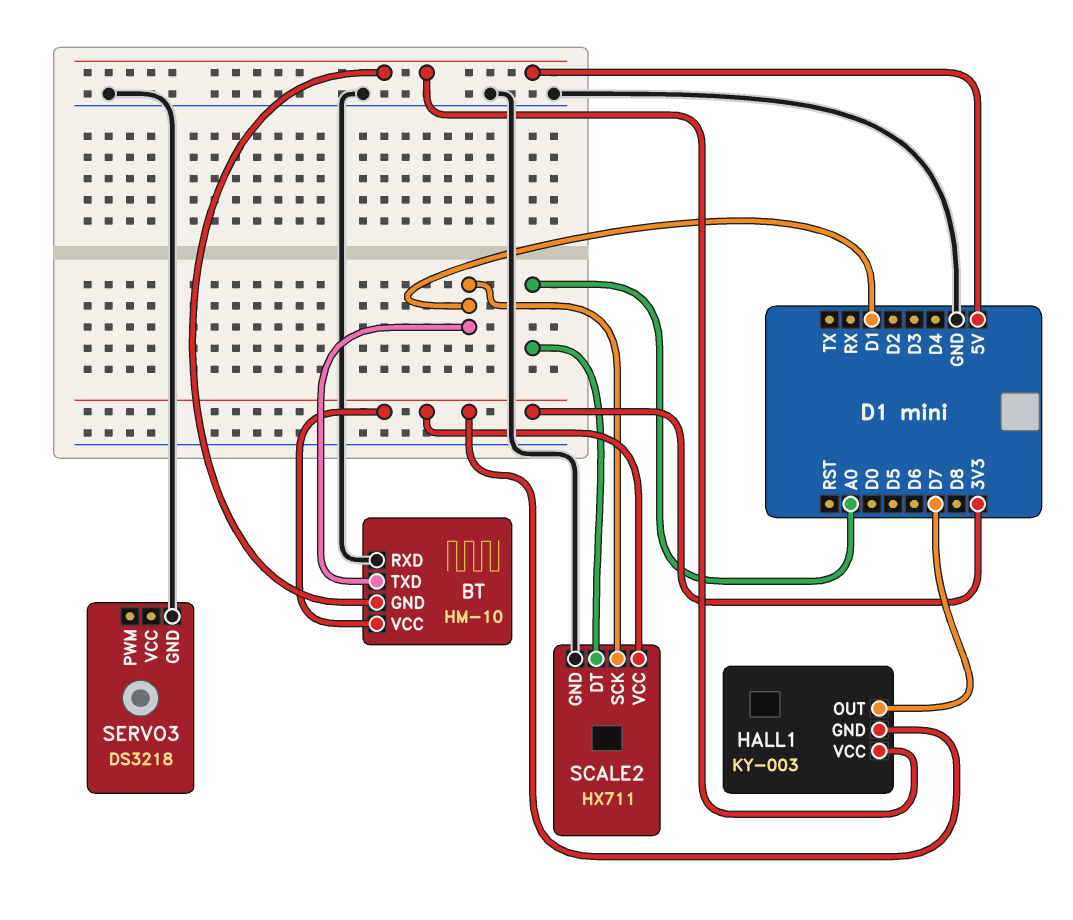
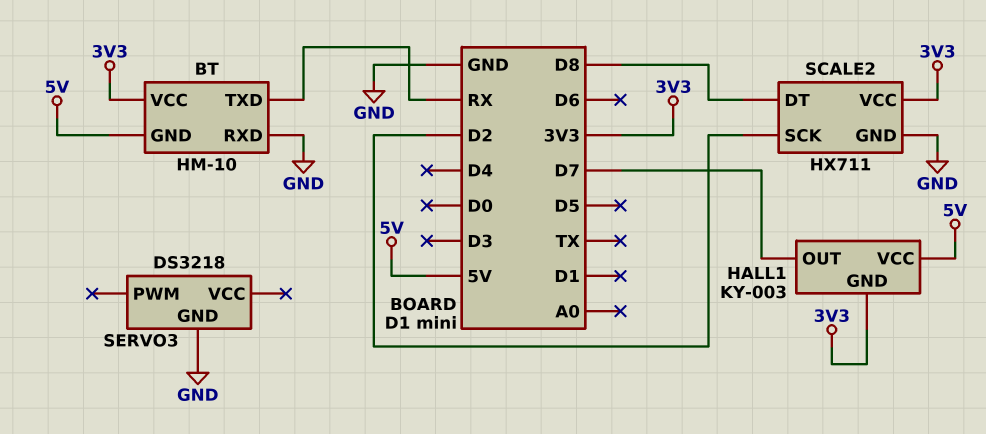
BT pin TXD: D1 -> RX
SCALE2 pin DT: A0 -> D8
SCALE2 pin SCK: D1 -> D2

